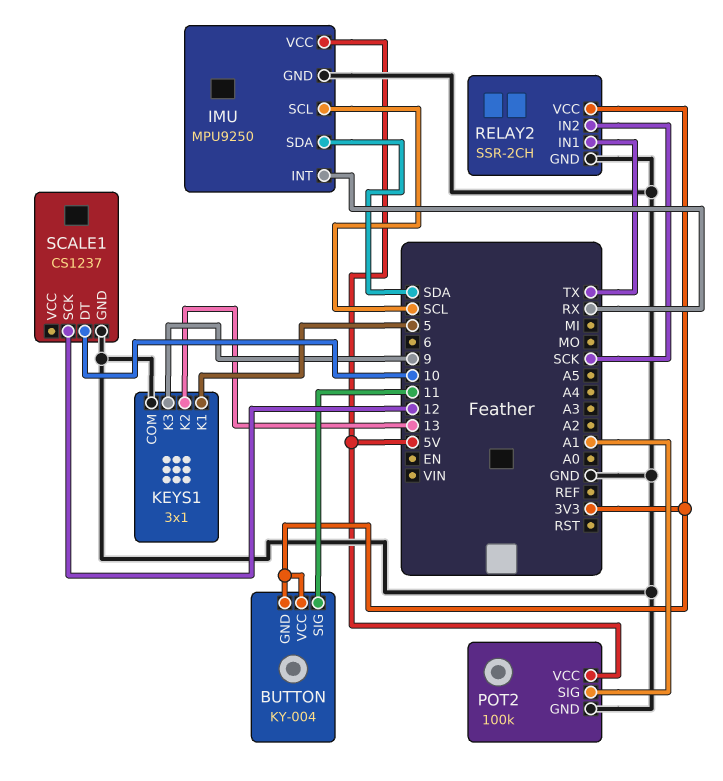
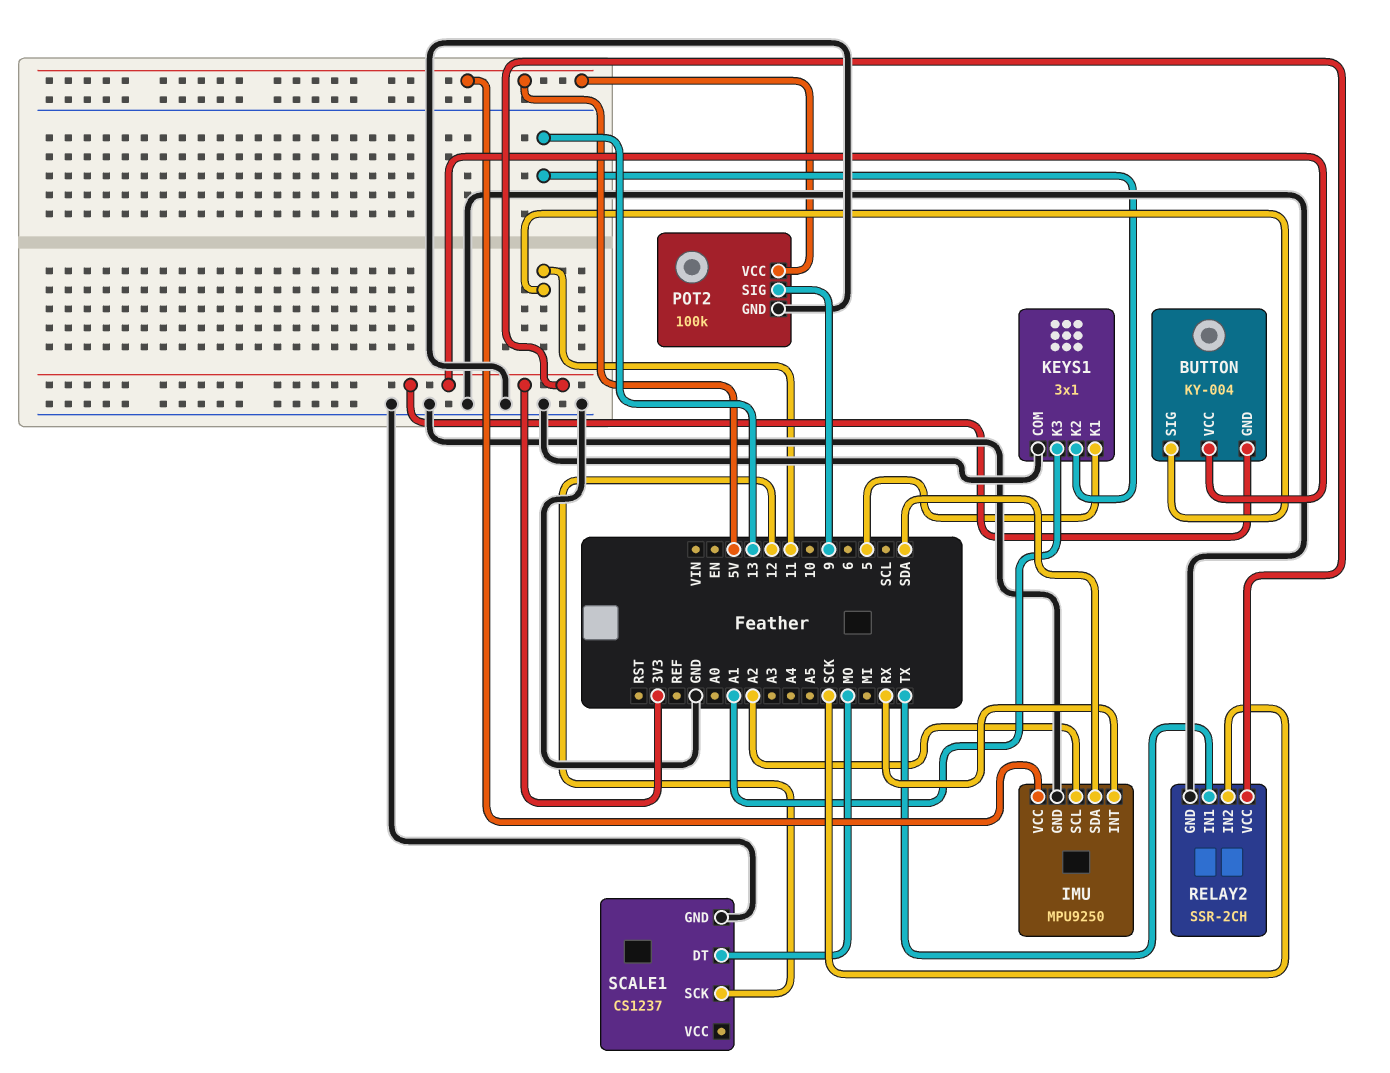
IMU pin SCL: SCL -> A2
KEYS1 pin K3: 9 -> A1
POT2 pin SIG: A1 -> 9
SCALE1 pin DT: 10 -> MO

